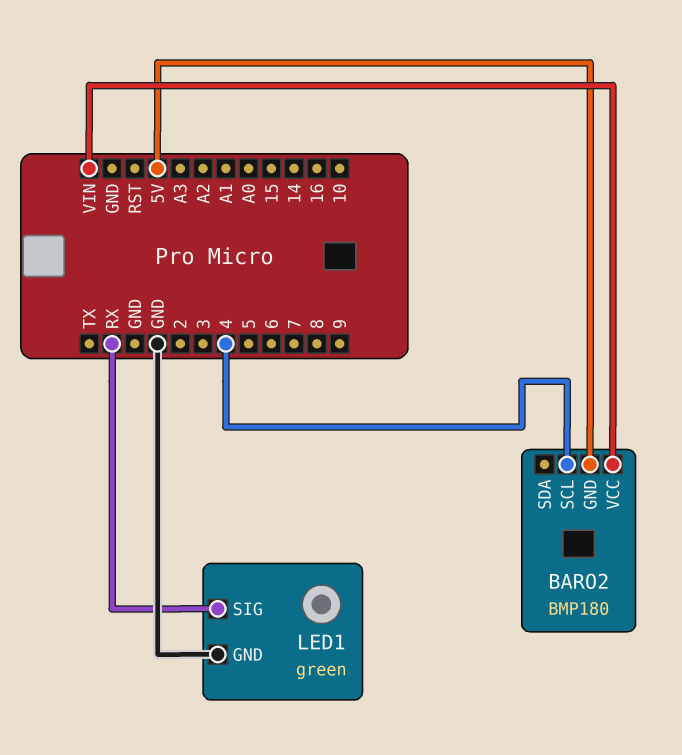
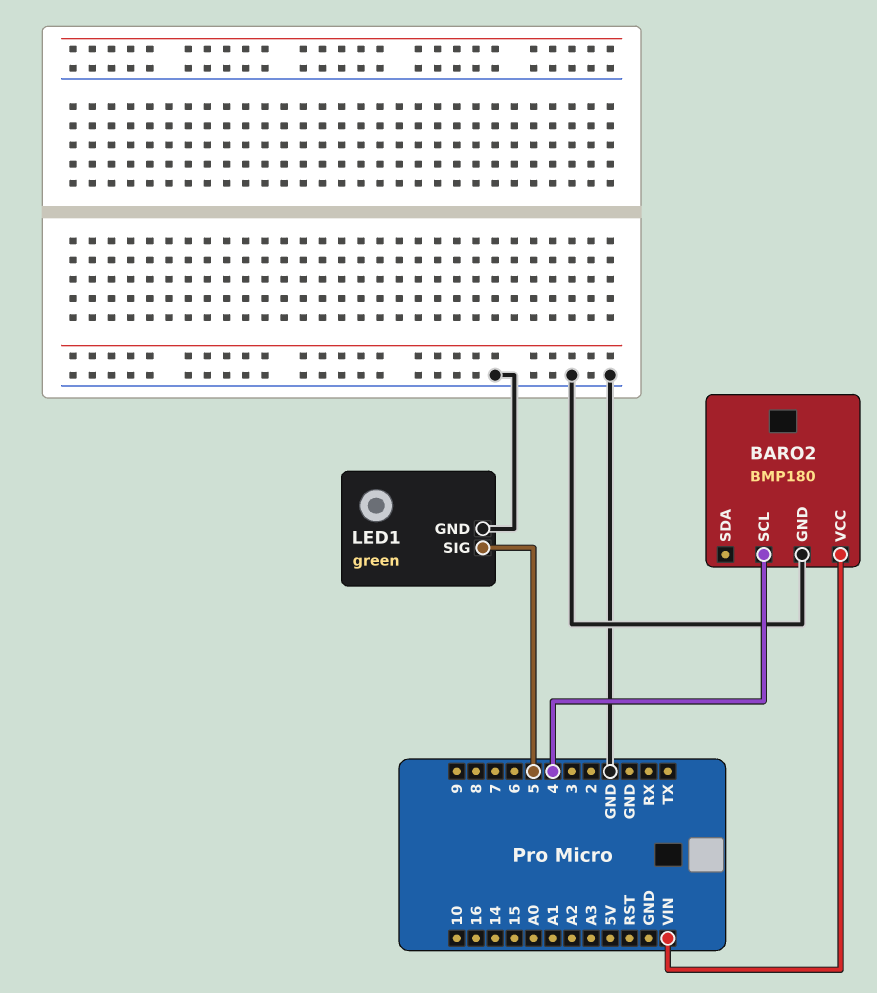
BARO2 pin GND: 5V -> GND
LED1 pin SIG: RX -> 5

